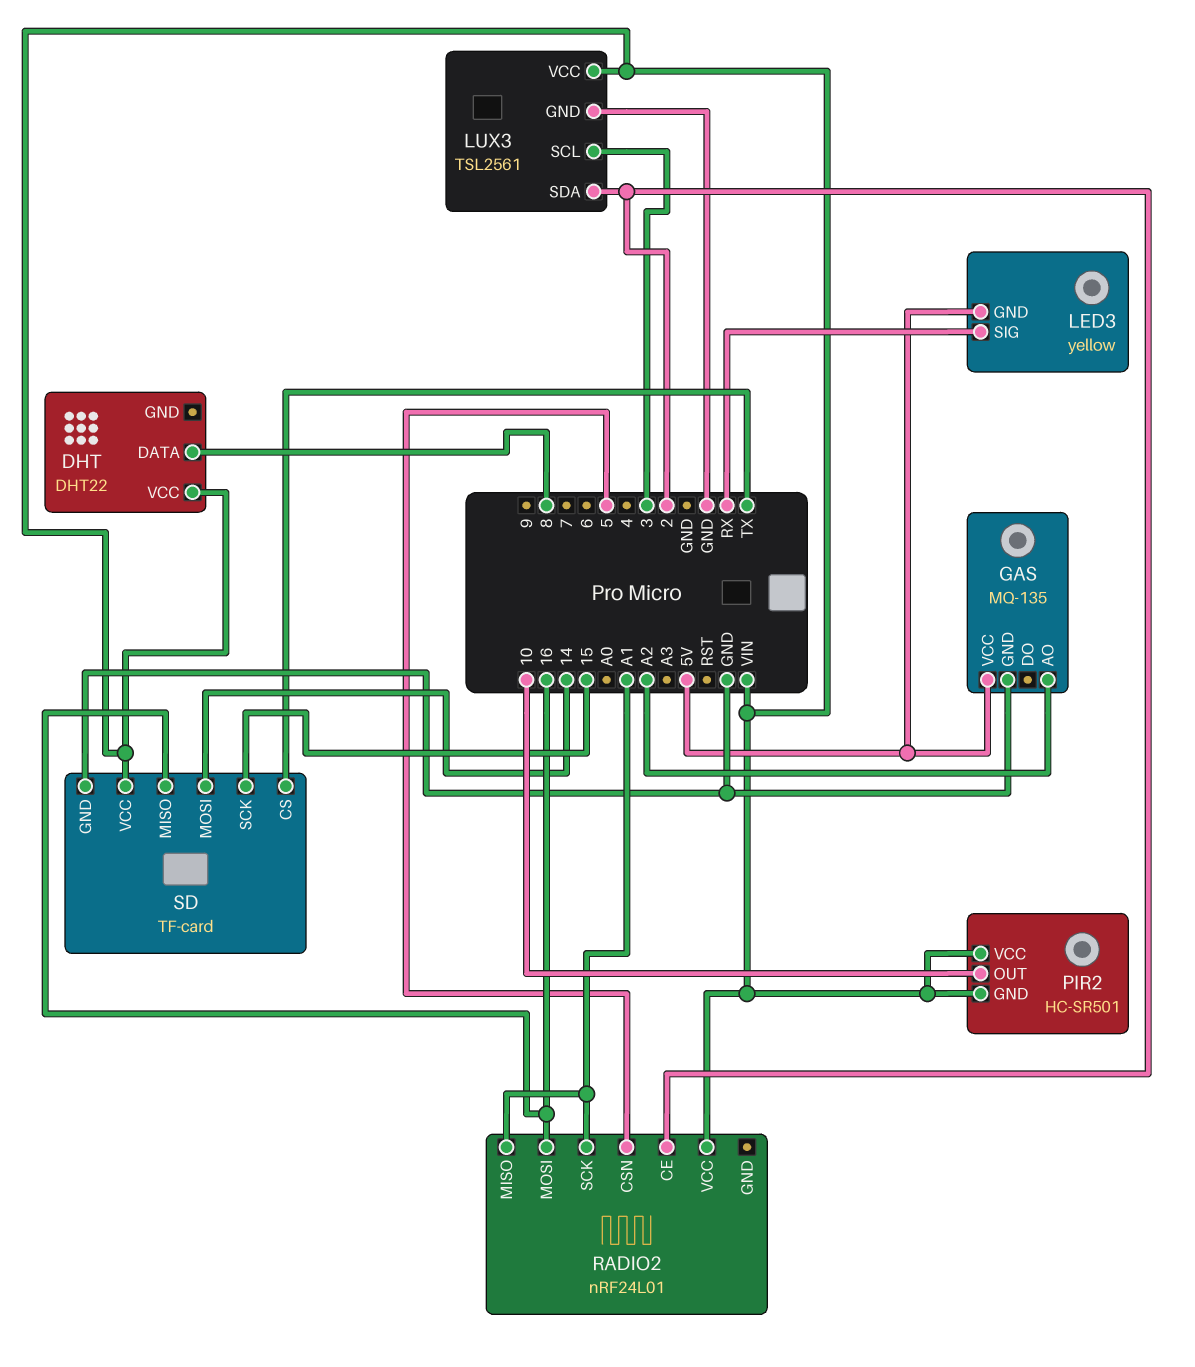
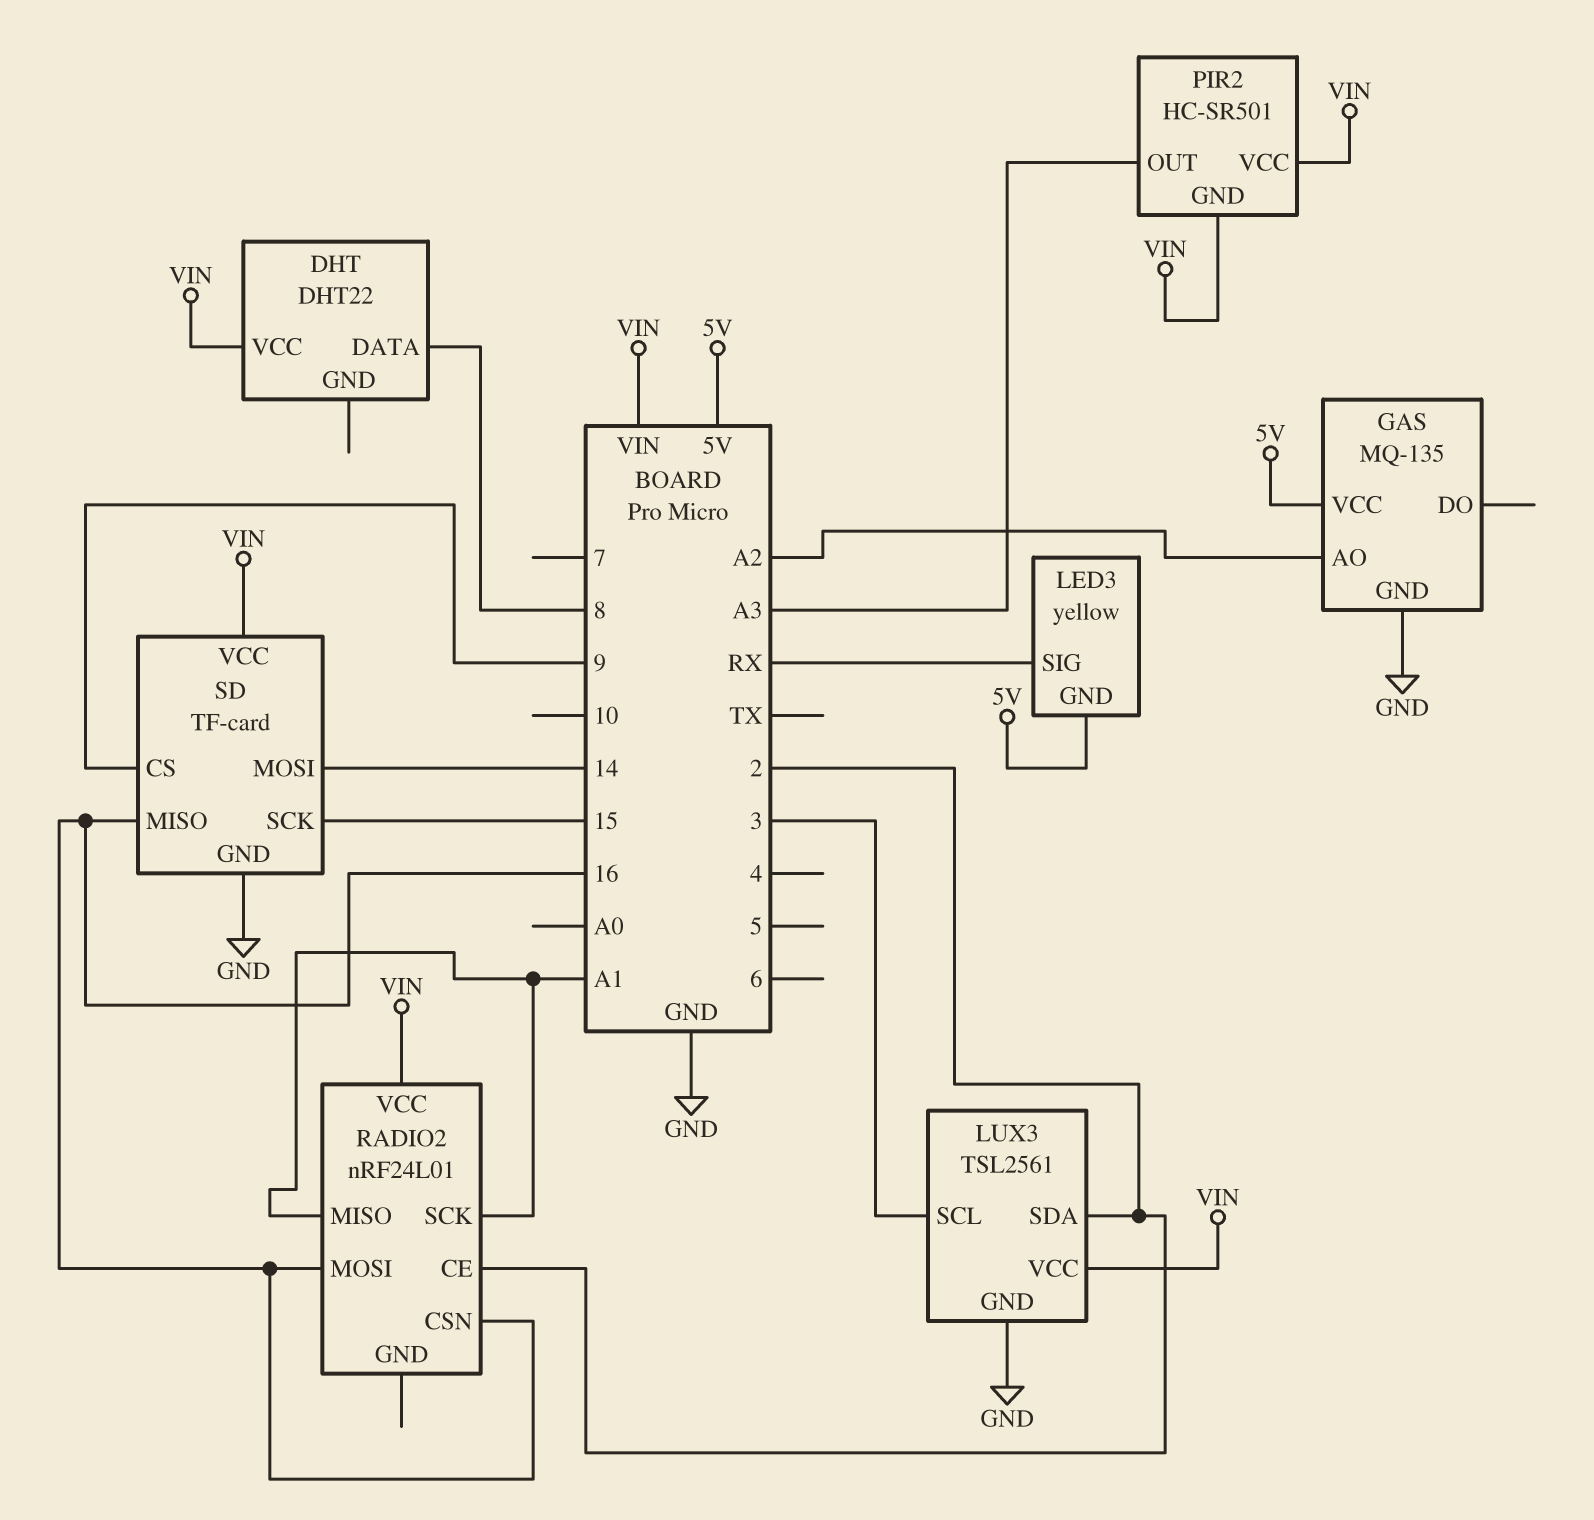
PIR2 pin OUT: 10 -> A3
RADIO2 pin CSN: 5 -> 16
SD pin CS: TX -> 9

